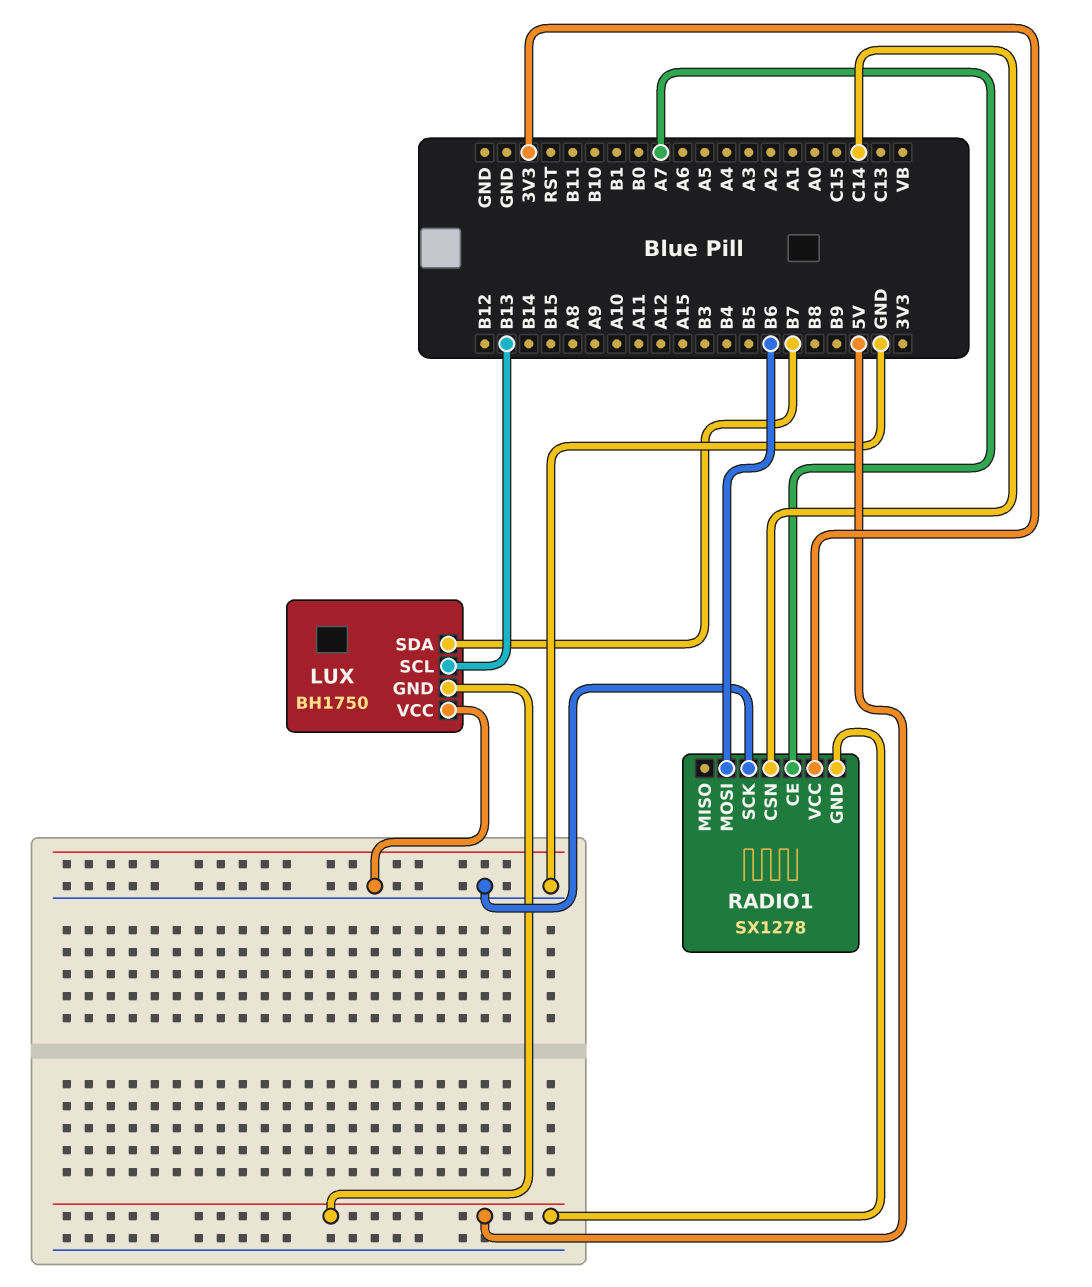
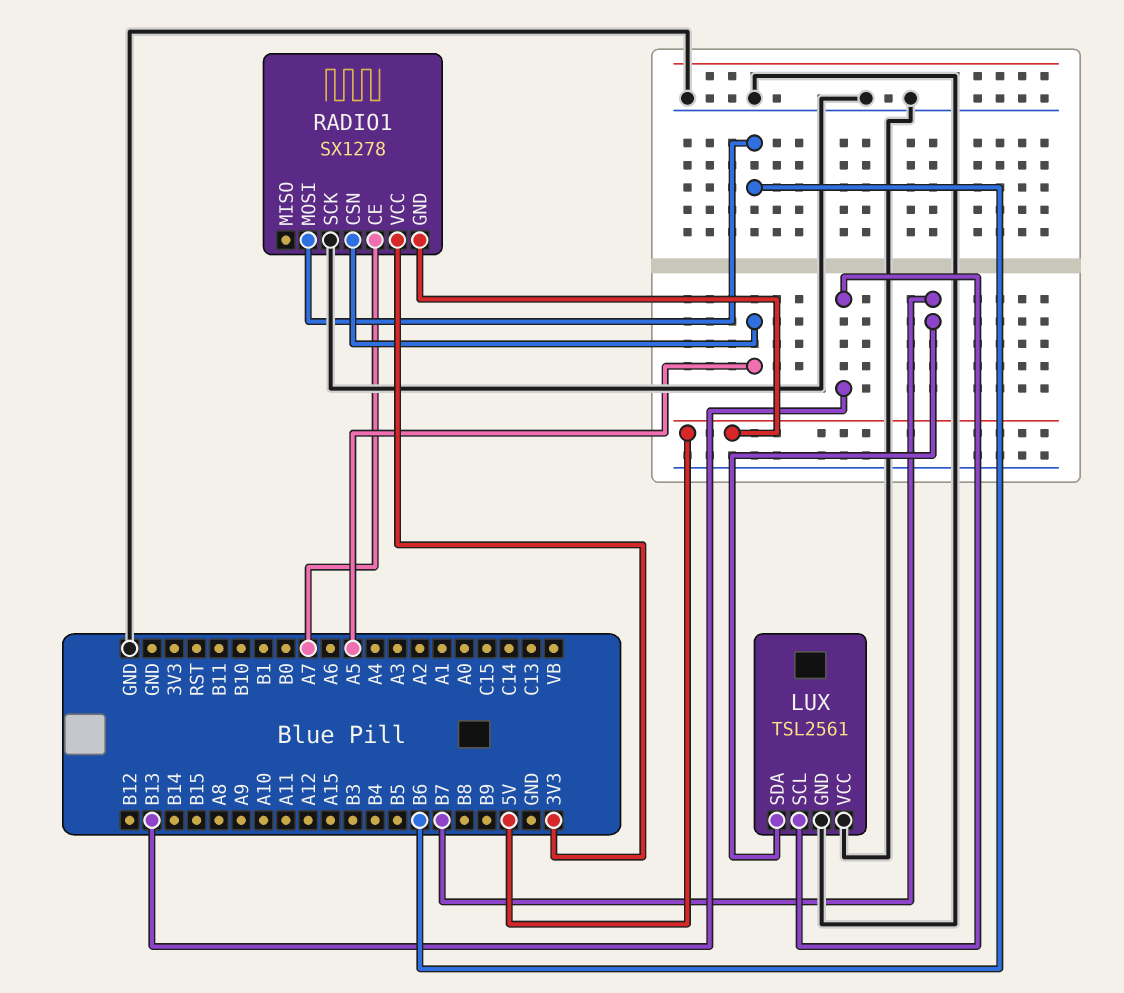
LUX: BH1750 -> TSL2561
LUX pin GND: 5V -> GND
RADIO1 pin CSN: C14 -> A5

